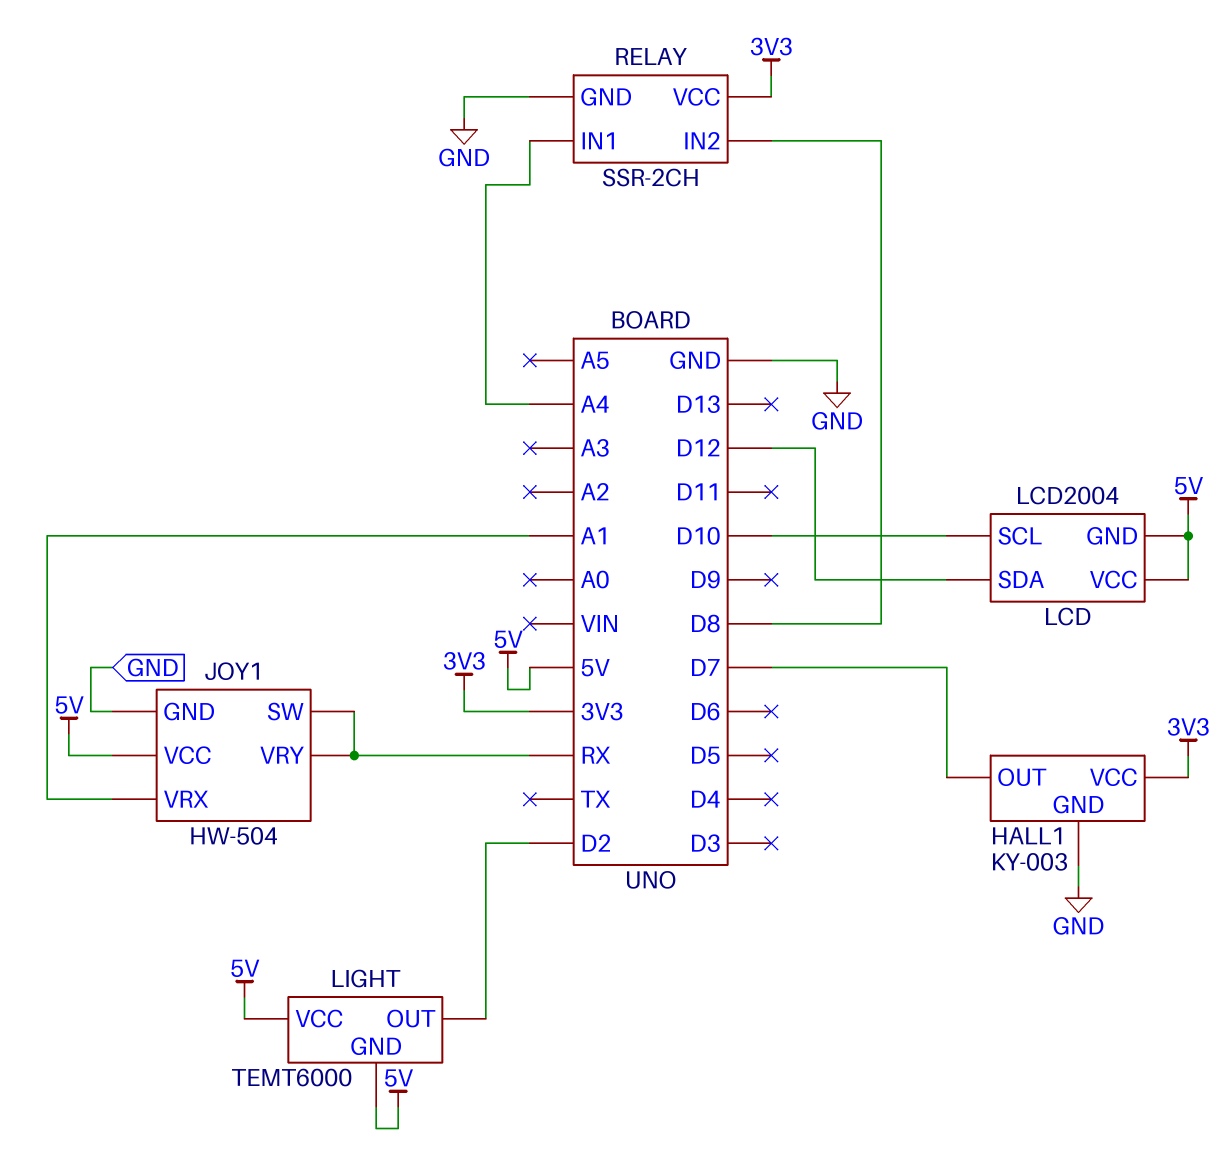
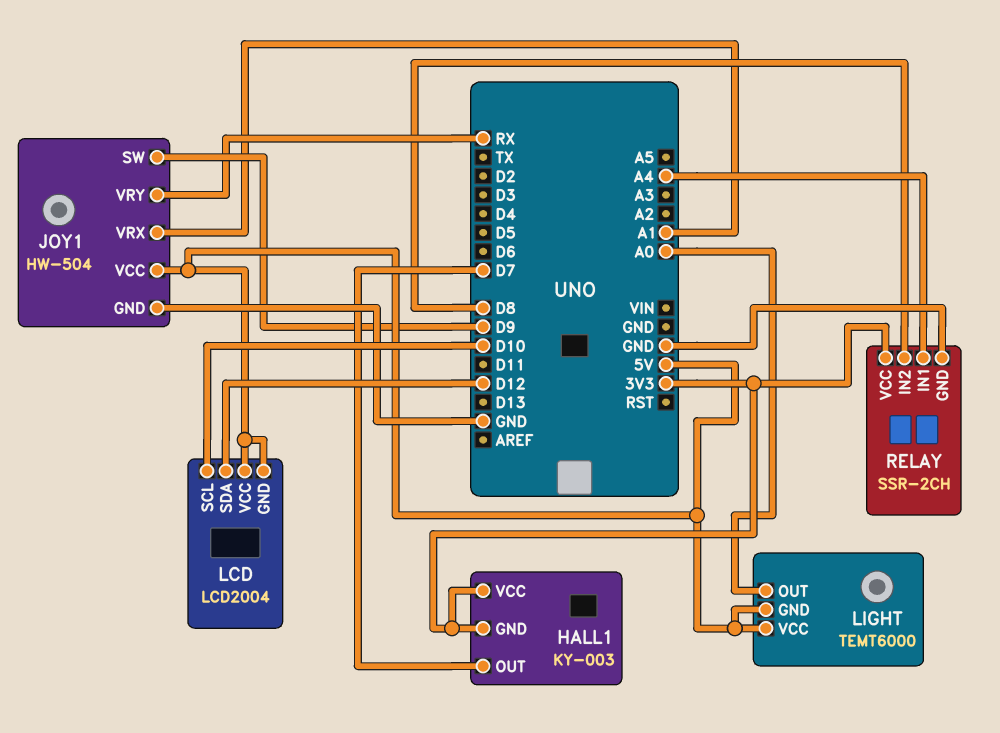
HALL1 pin GND: GND -> 3V3
JOY1 pin SW: RX -> D9
LIGHT pin OUT: D2 -> A0

